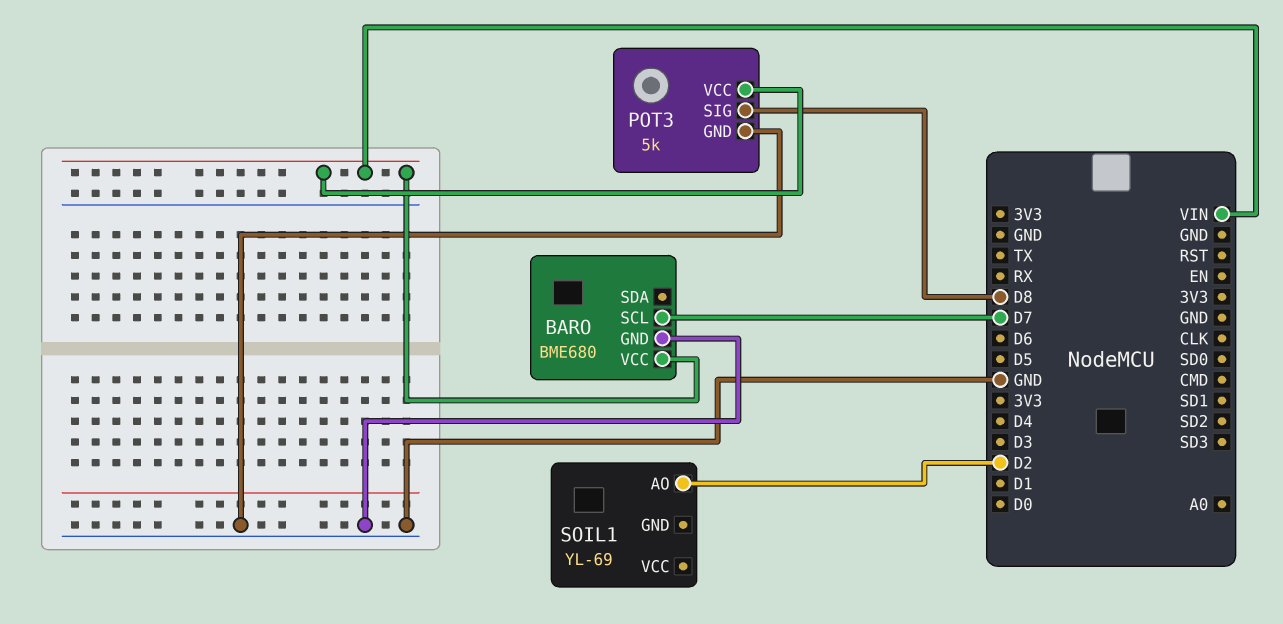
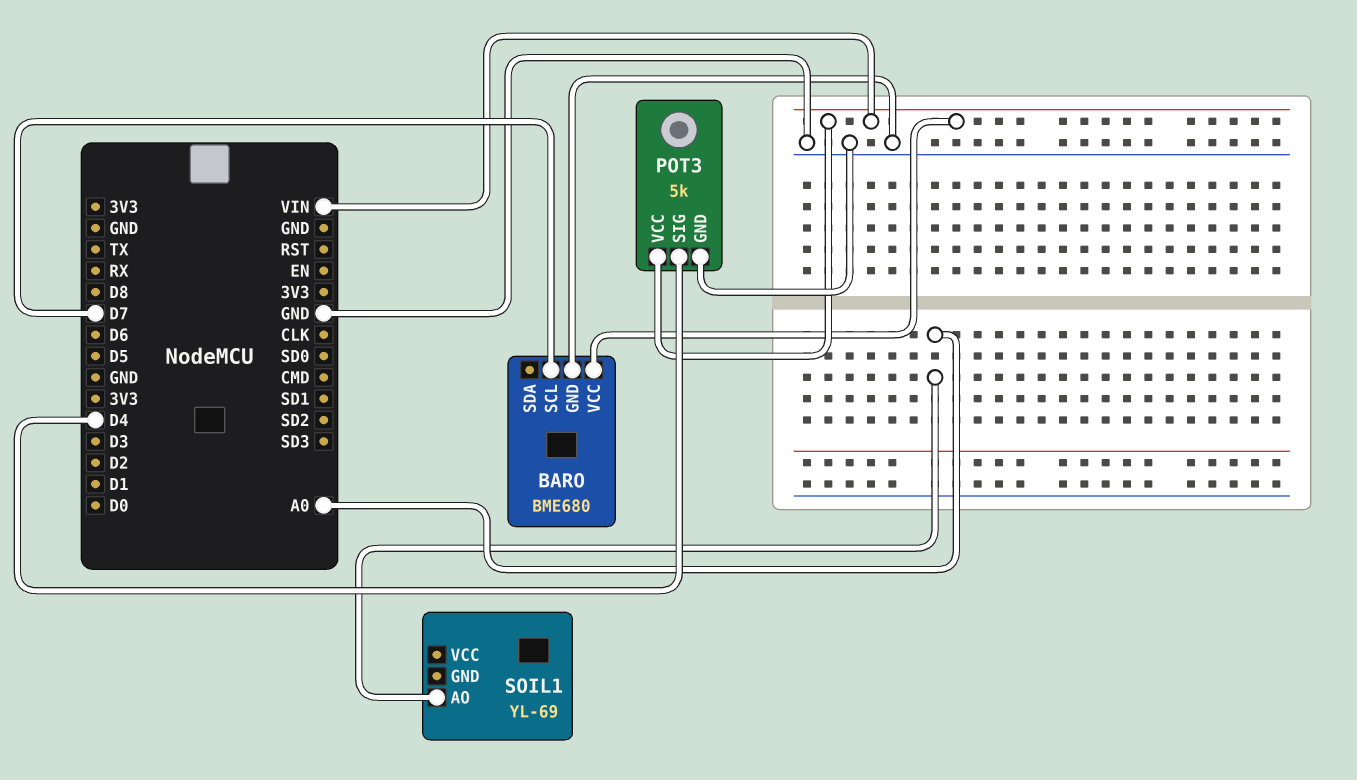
POT3 pin SIG: D8 -> D4
SOIL1 pin AO: D2 -> A0

